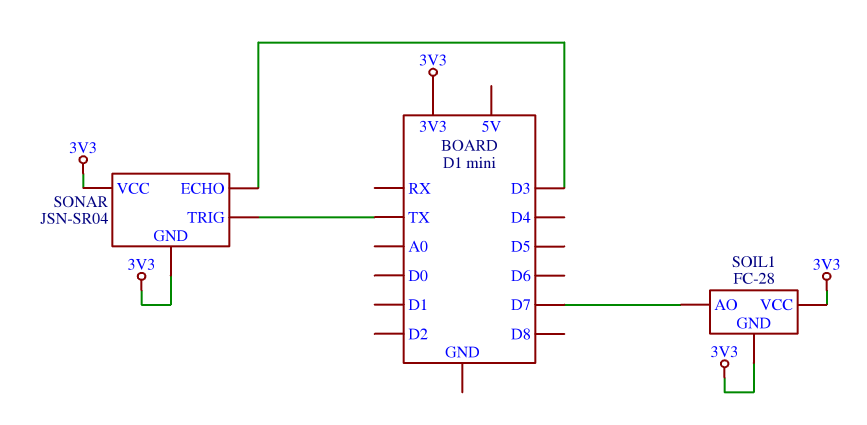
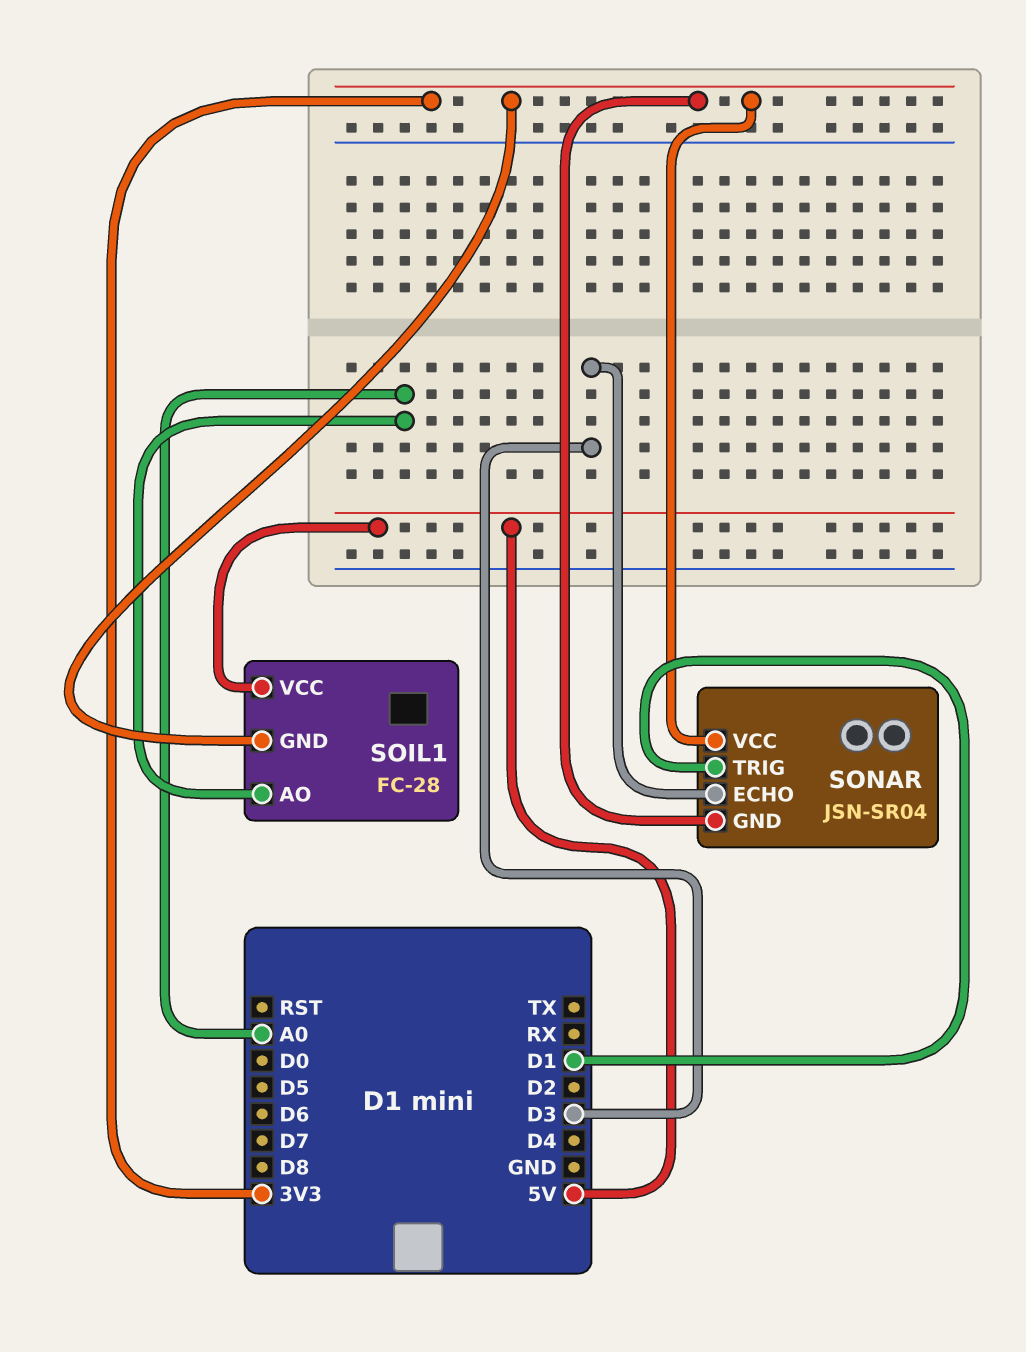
SOIL1 pin AO: D7 -> A0
SOIL1 pin VCC: 3V3 -> 5V
SONAR pin TRIG: TX -> D1

